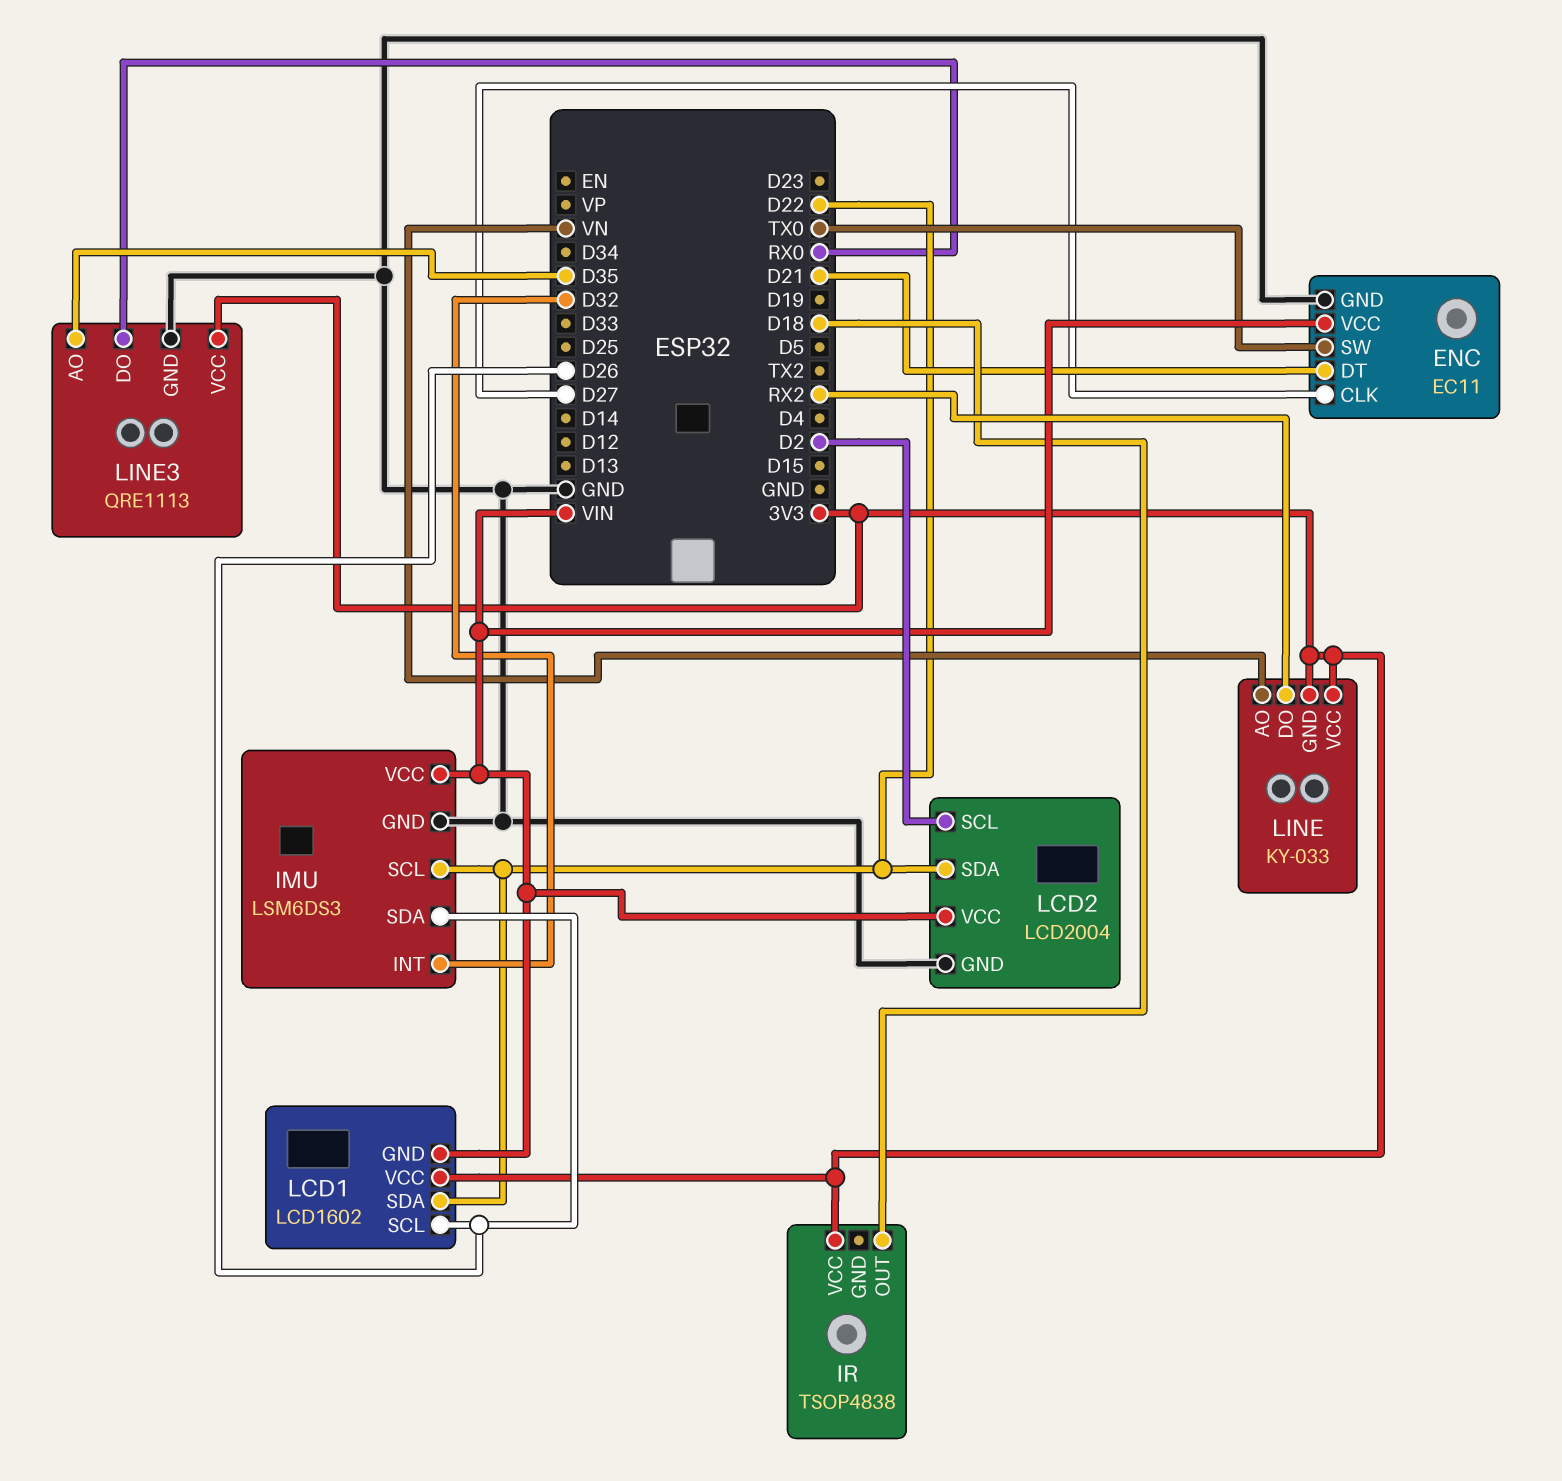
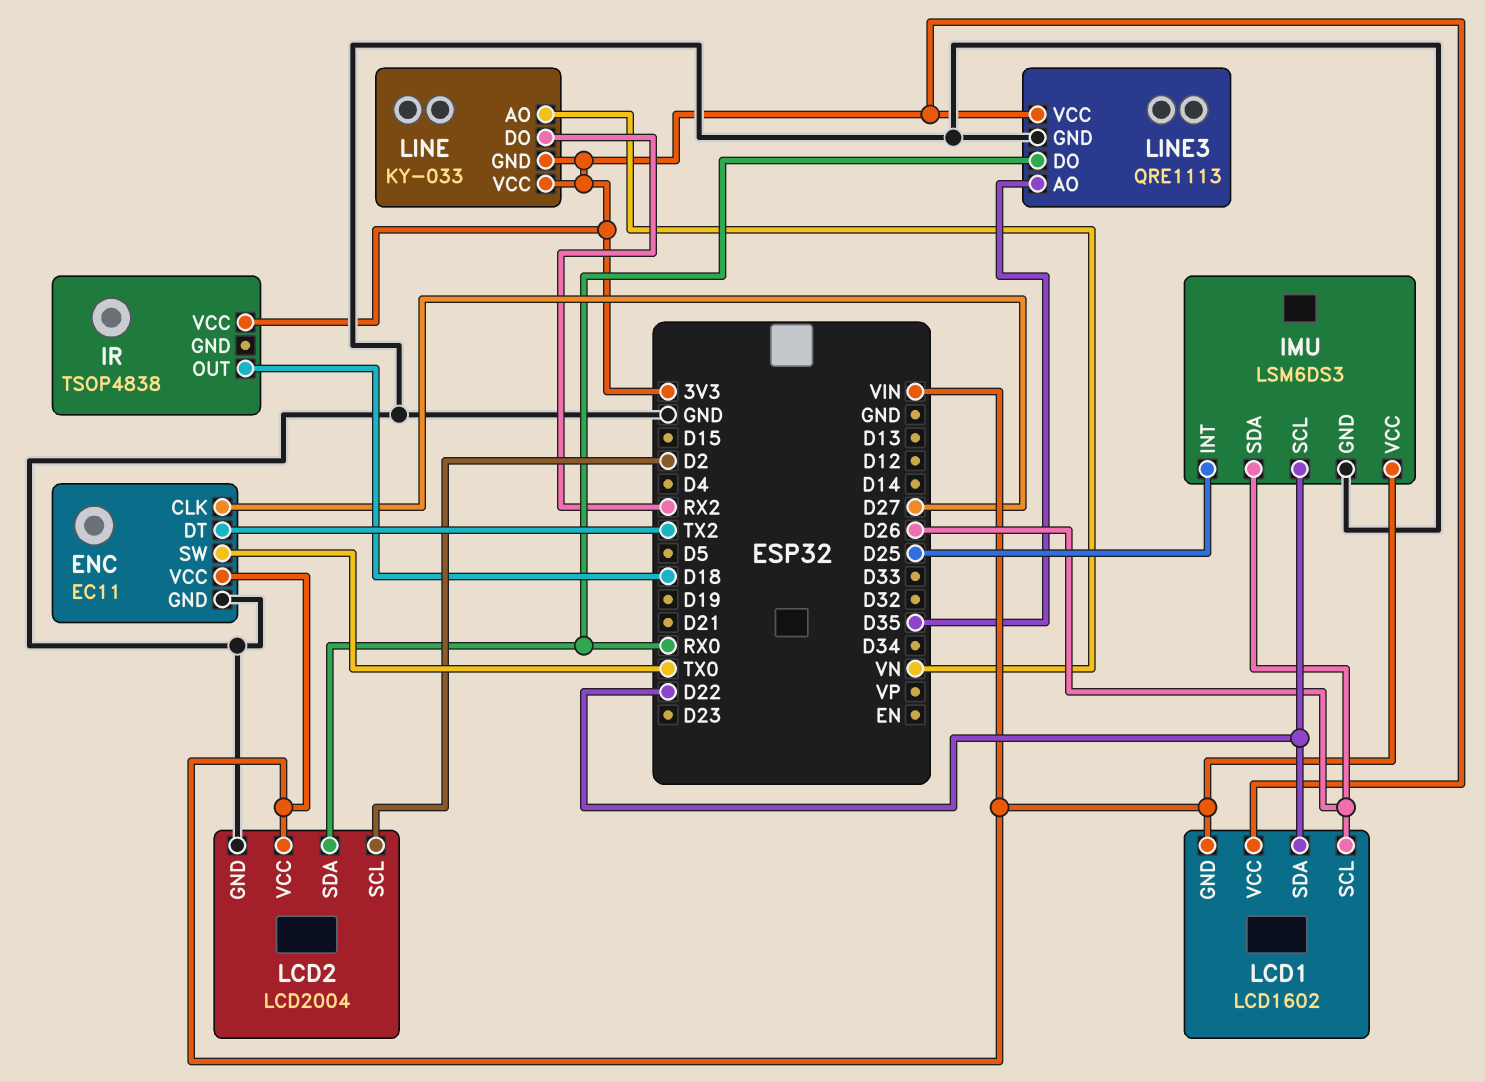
ENC pin DT: D21 -> TX2
IMU pin INT: D32 -> D25
LCD2 pin SDA: D22 -> RX0

